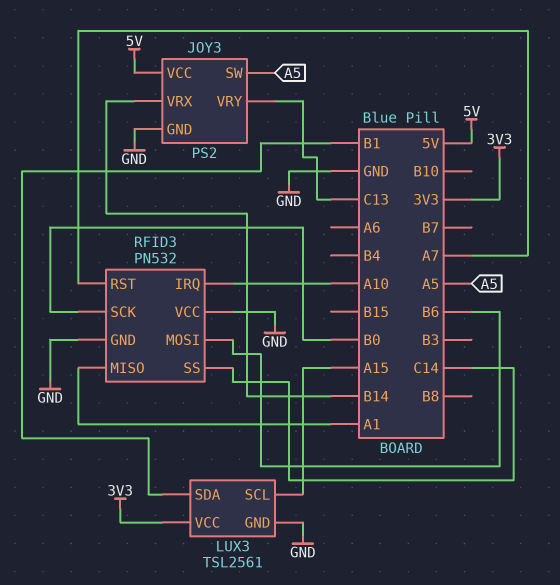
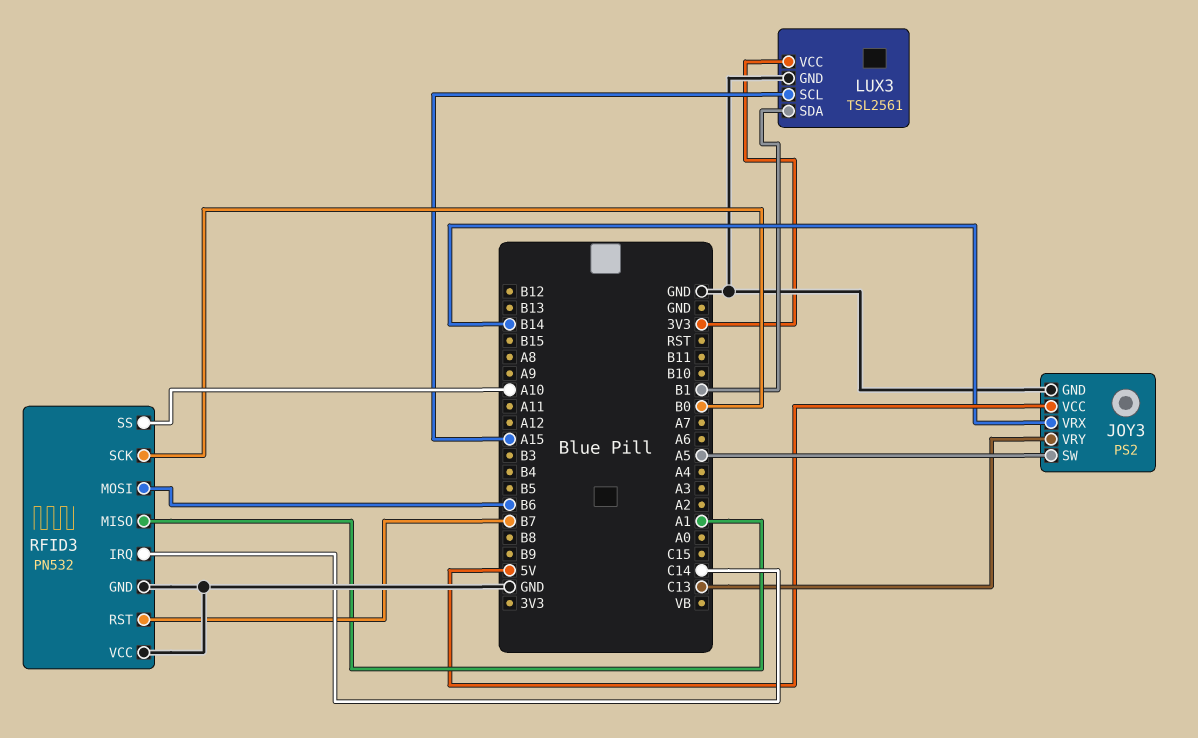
RFID3 pin IRQ: A10 -> C14
RFID3 pin RST: A7 -> B7
RFID3 pin SS: C14 -> A10

